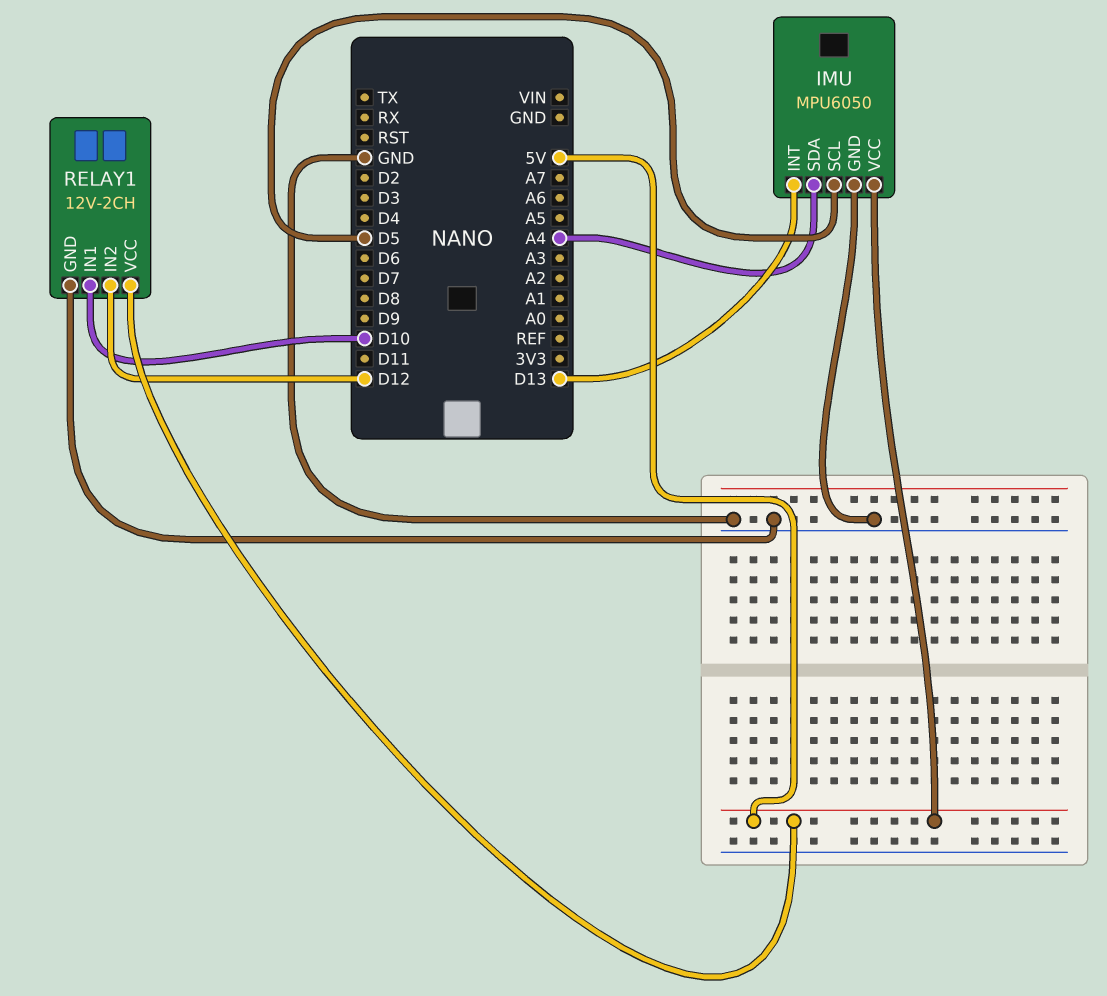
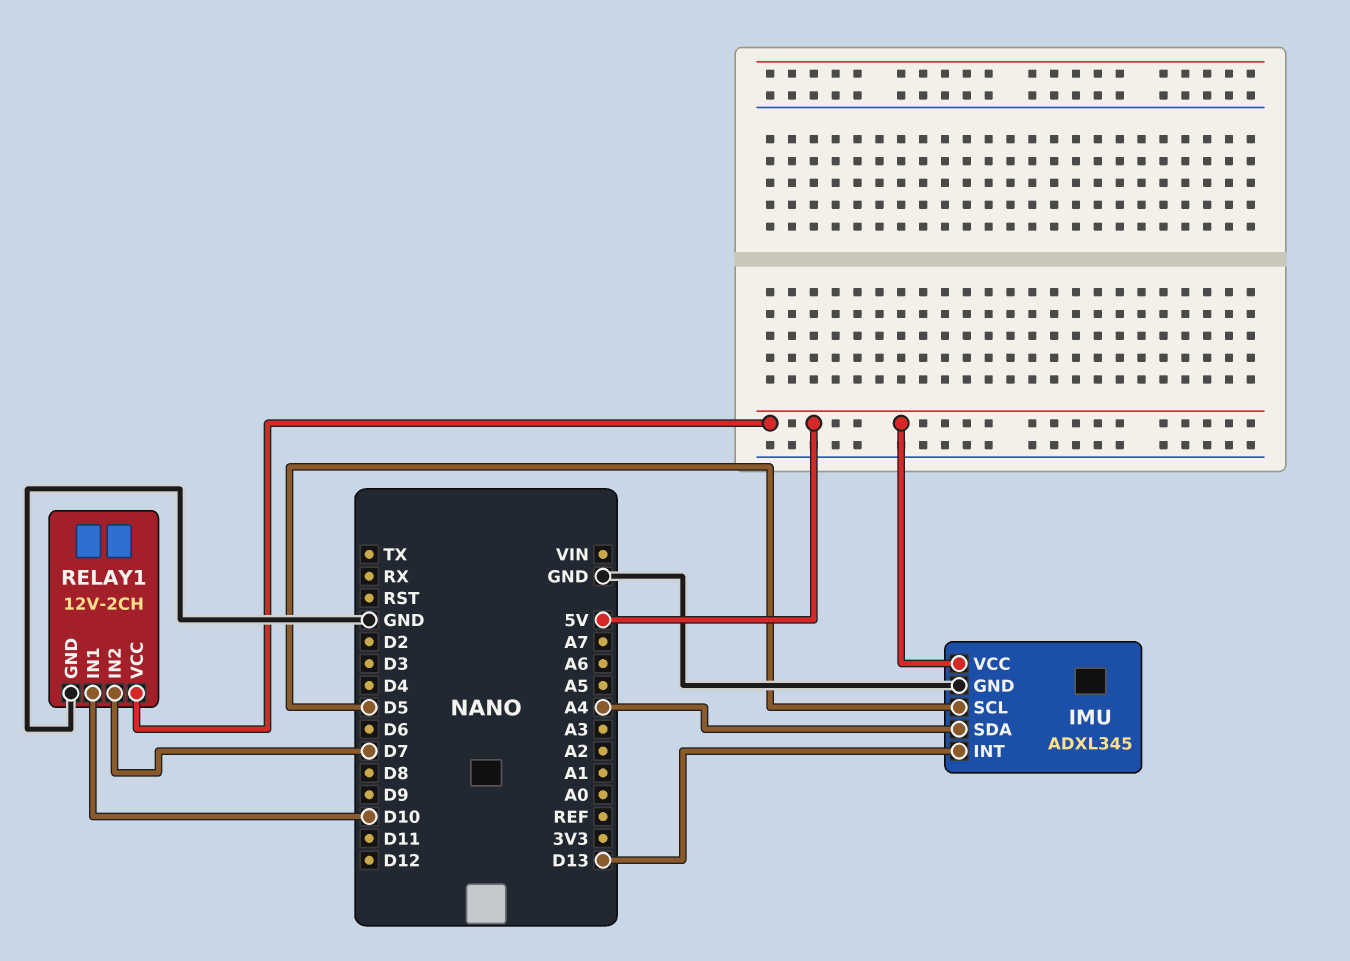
IMU: MPU6050 -> ADXL345
RELAY1 pin IN2: D12 -> D7

